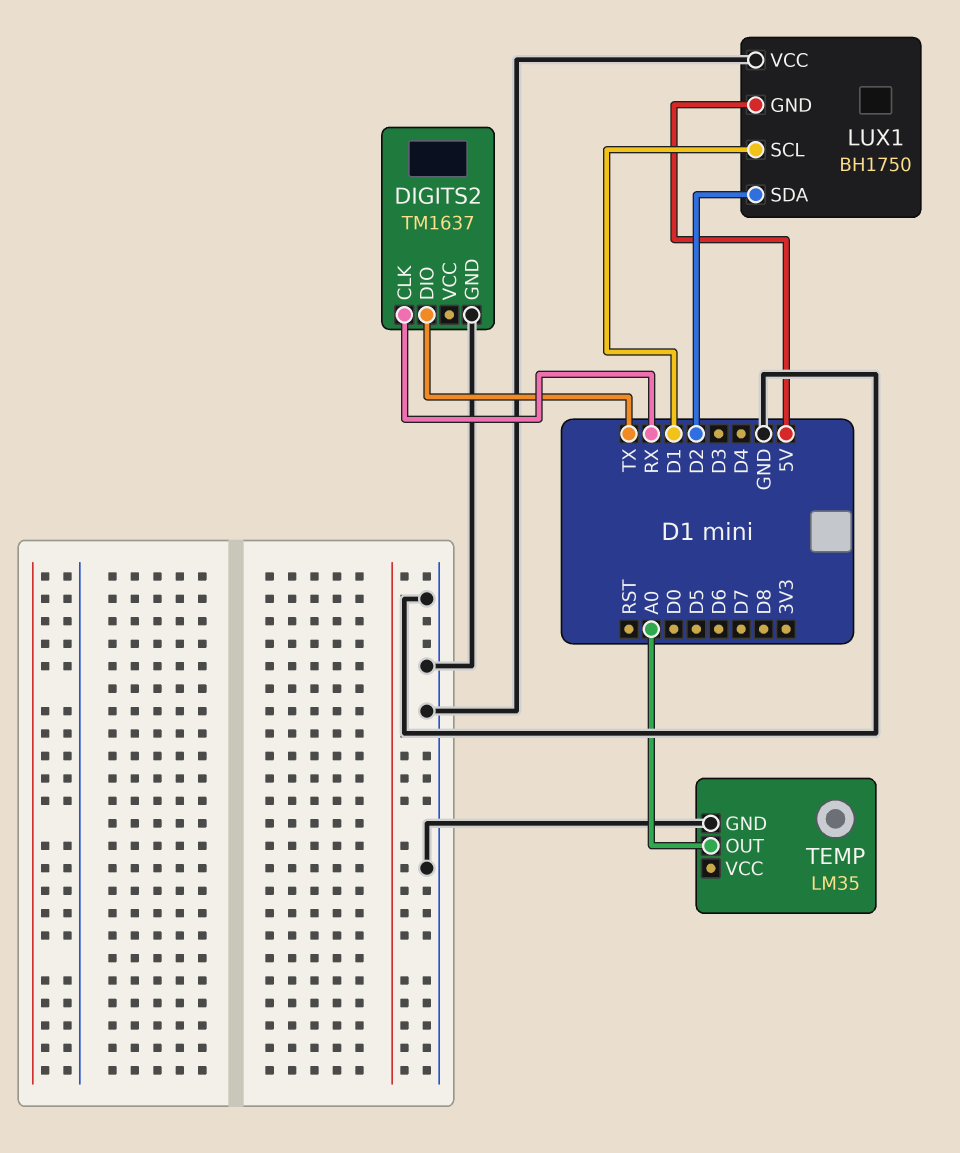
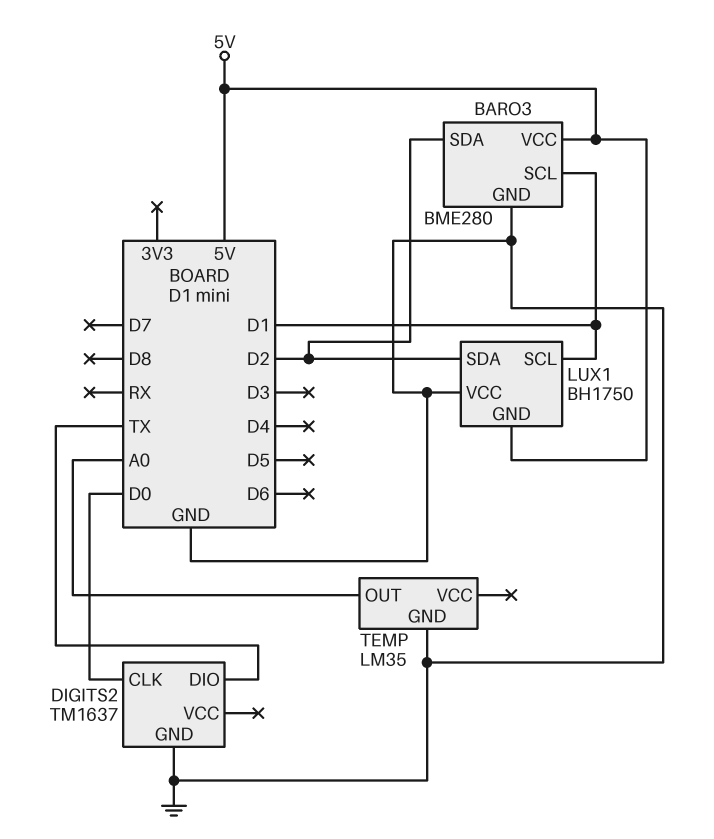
BARO3: none -> BME280
BARO3 pin GND: none -> GND
BARO3 pin SCL: none -> D1
BARO3 pin SDA: none -> D2
BARO3 pin VCC: none -> 5V
DIGITS2 pin CLK: RX -> D0

